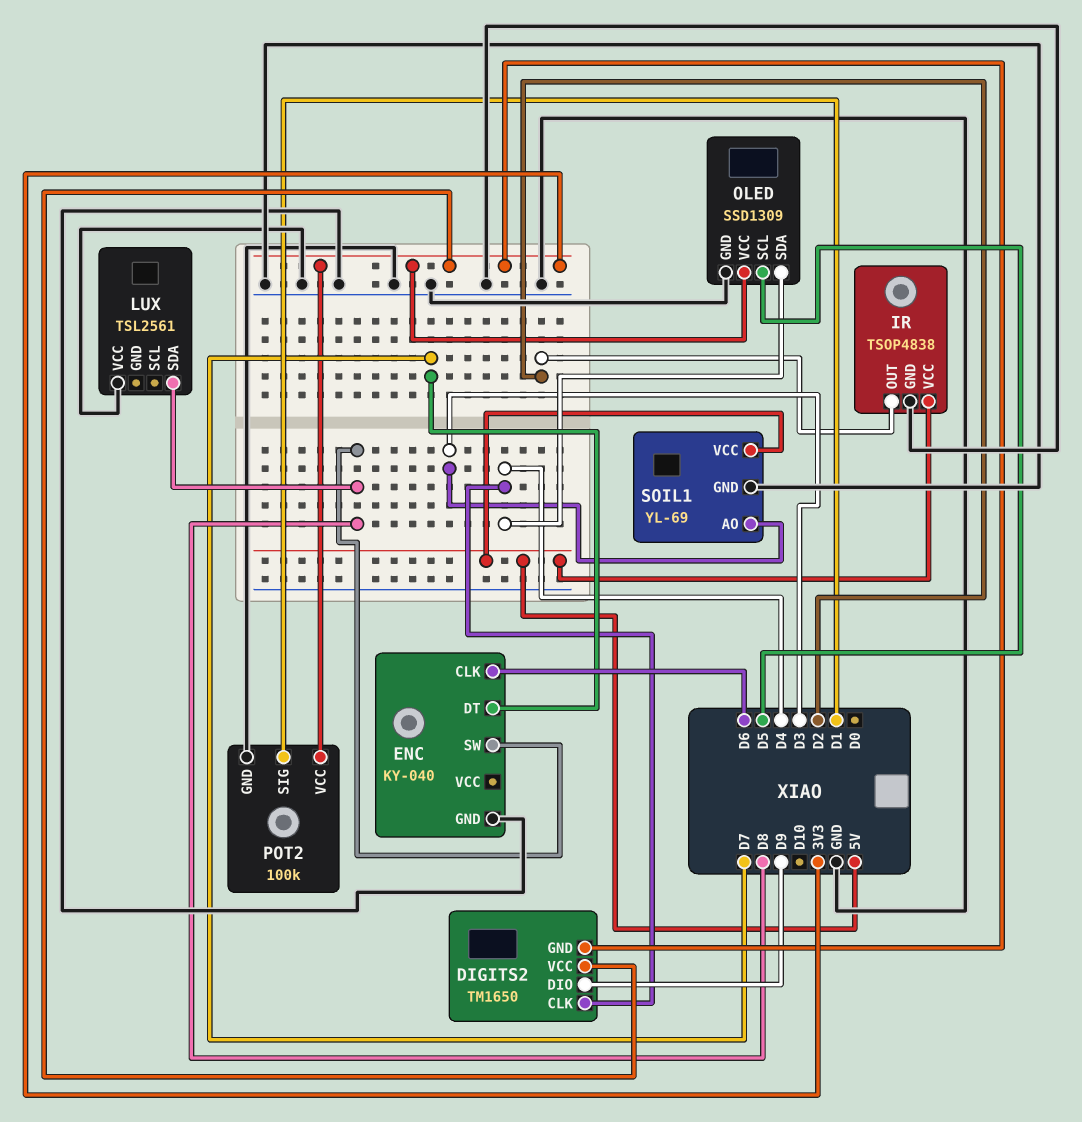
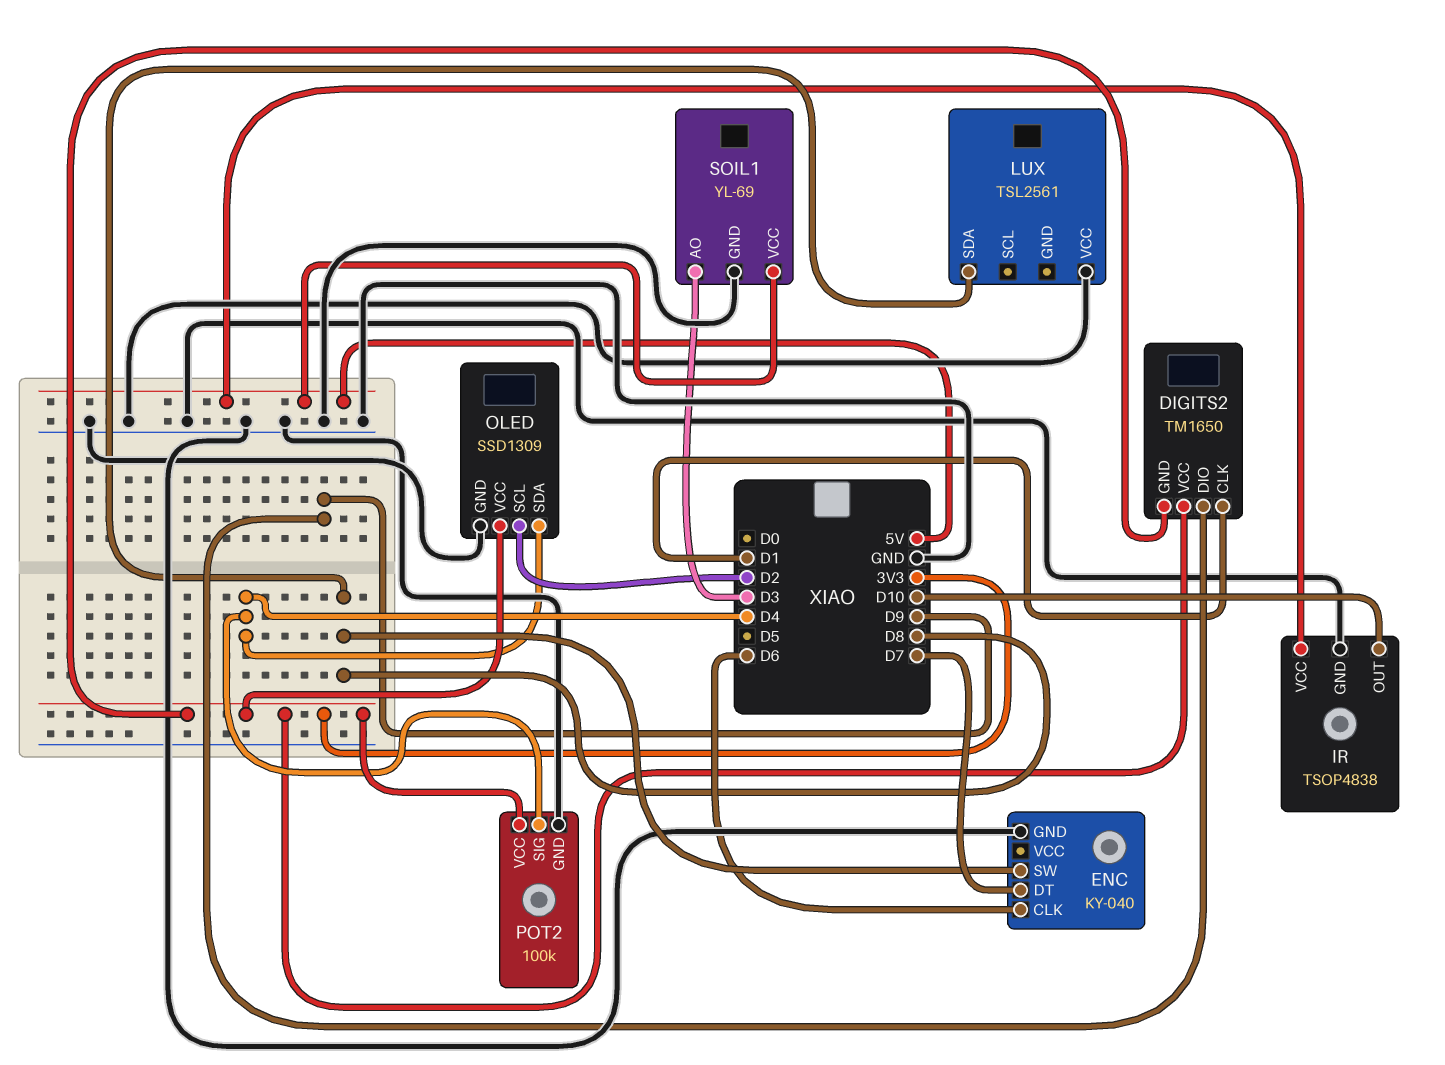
DIGITS2 pin CLK: D4 -> D1
IR pin OUT: D2 -> D10
OLED pin SCL: D5 -> D2
POT2 pin SIG: D1 -> D4

